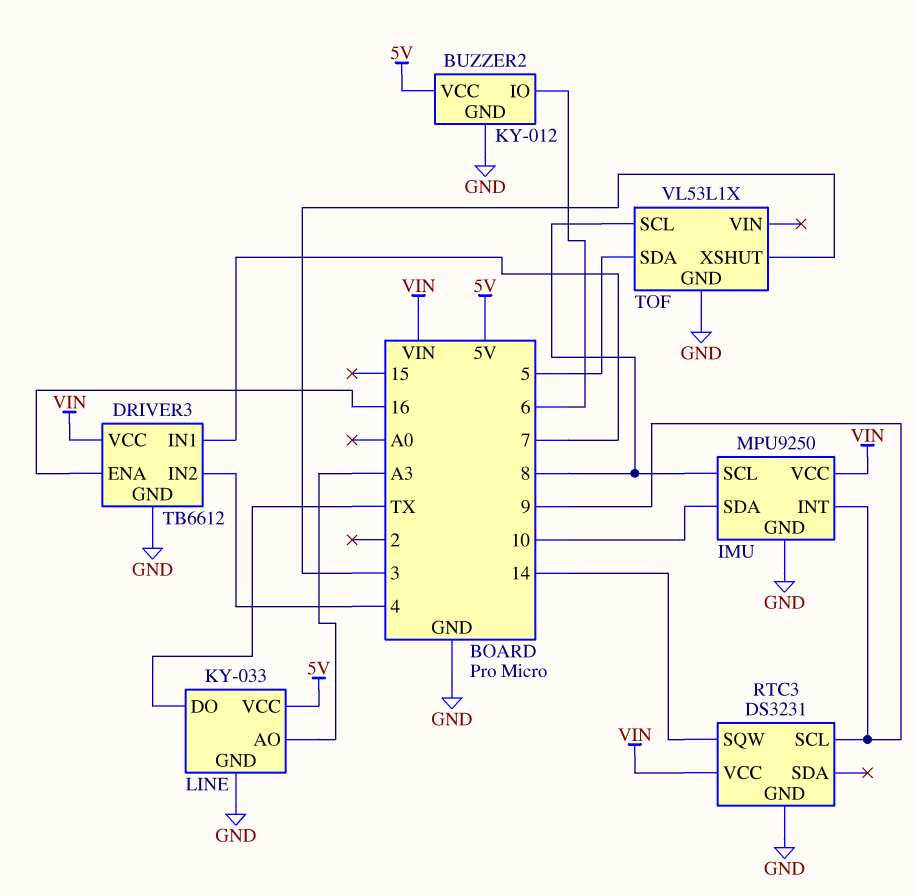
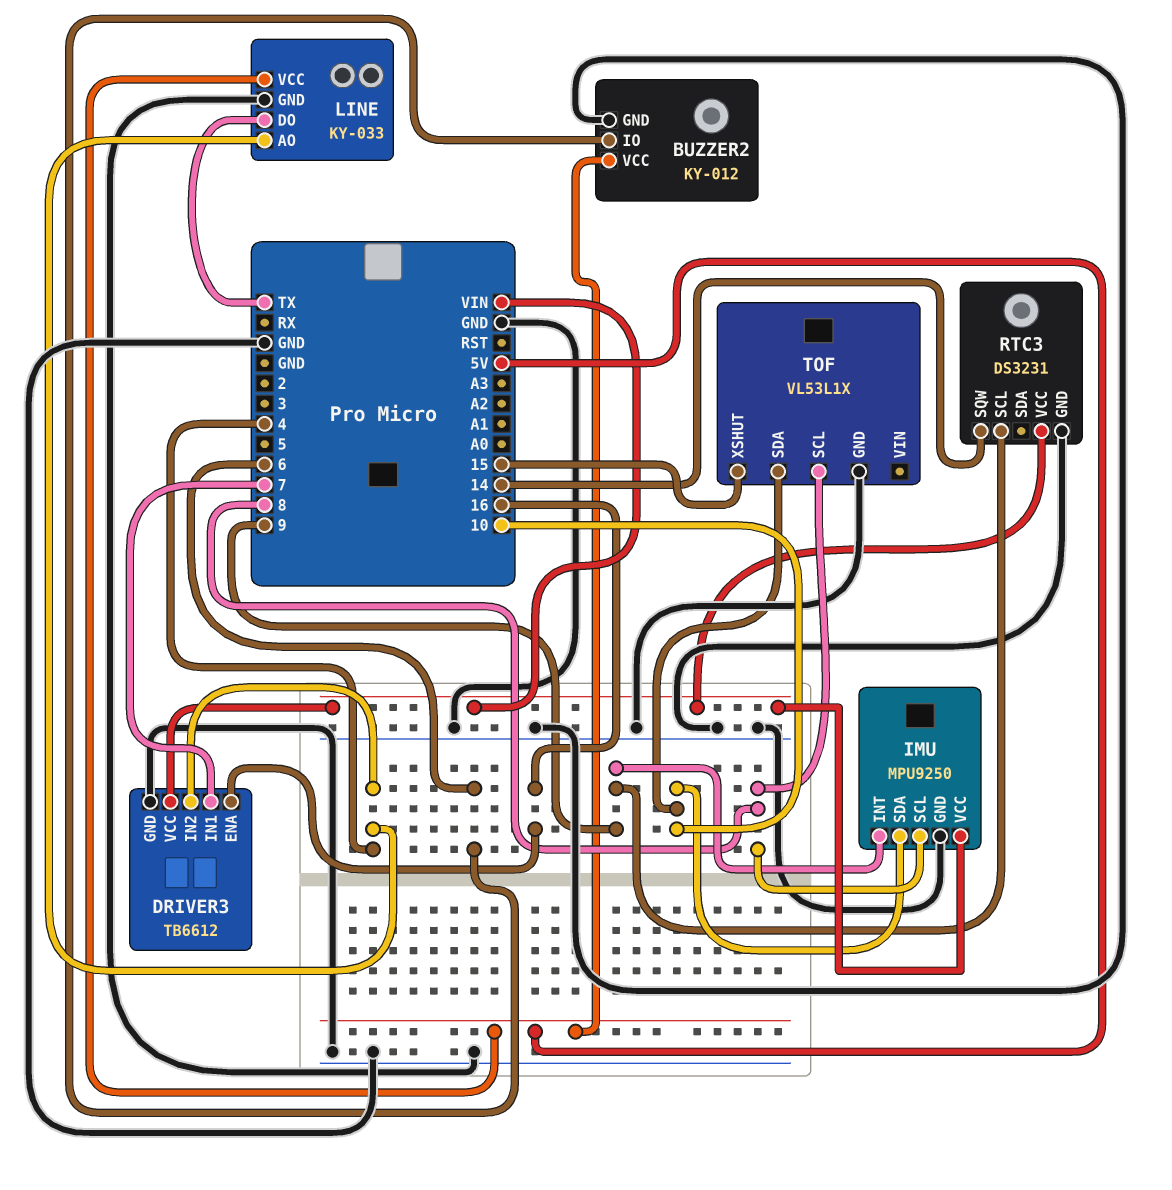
LINE pin AO: A3 -> 4
TOF pin SDA: 5 -> 10
TOF pin XSHUT: 3 -> 15

